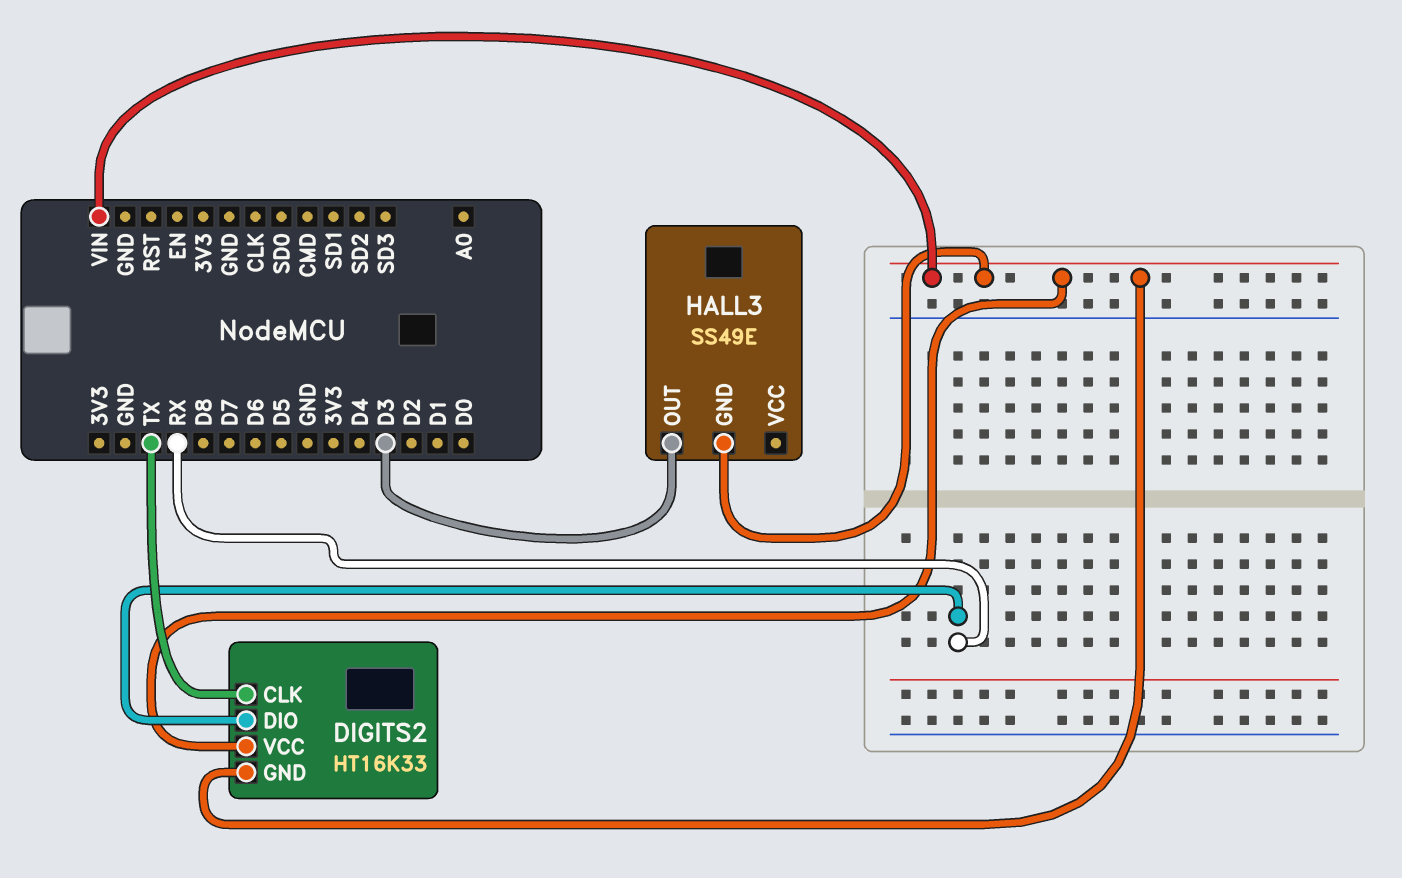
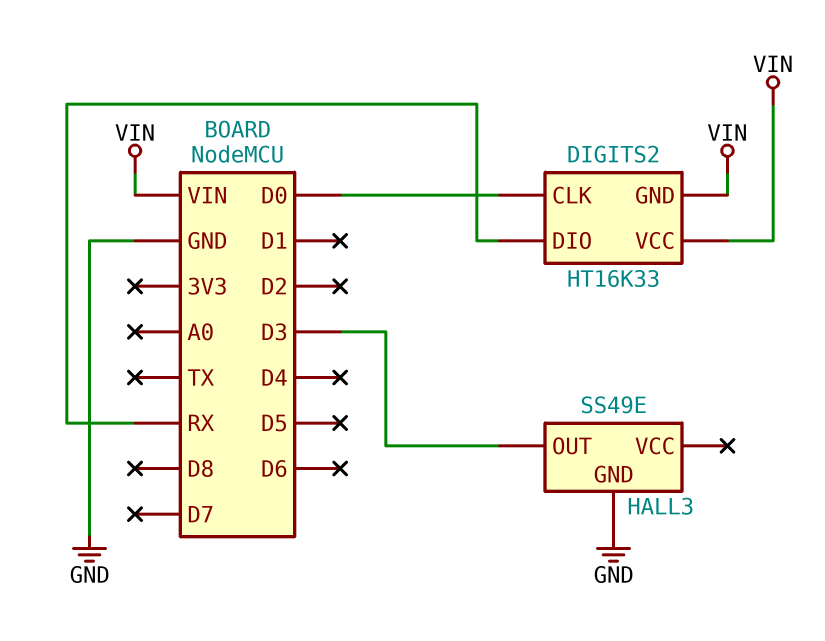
DIGITS2 pin CLK: TX -> D0
HALL3 pin GND: VIN -> GND

